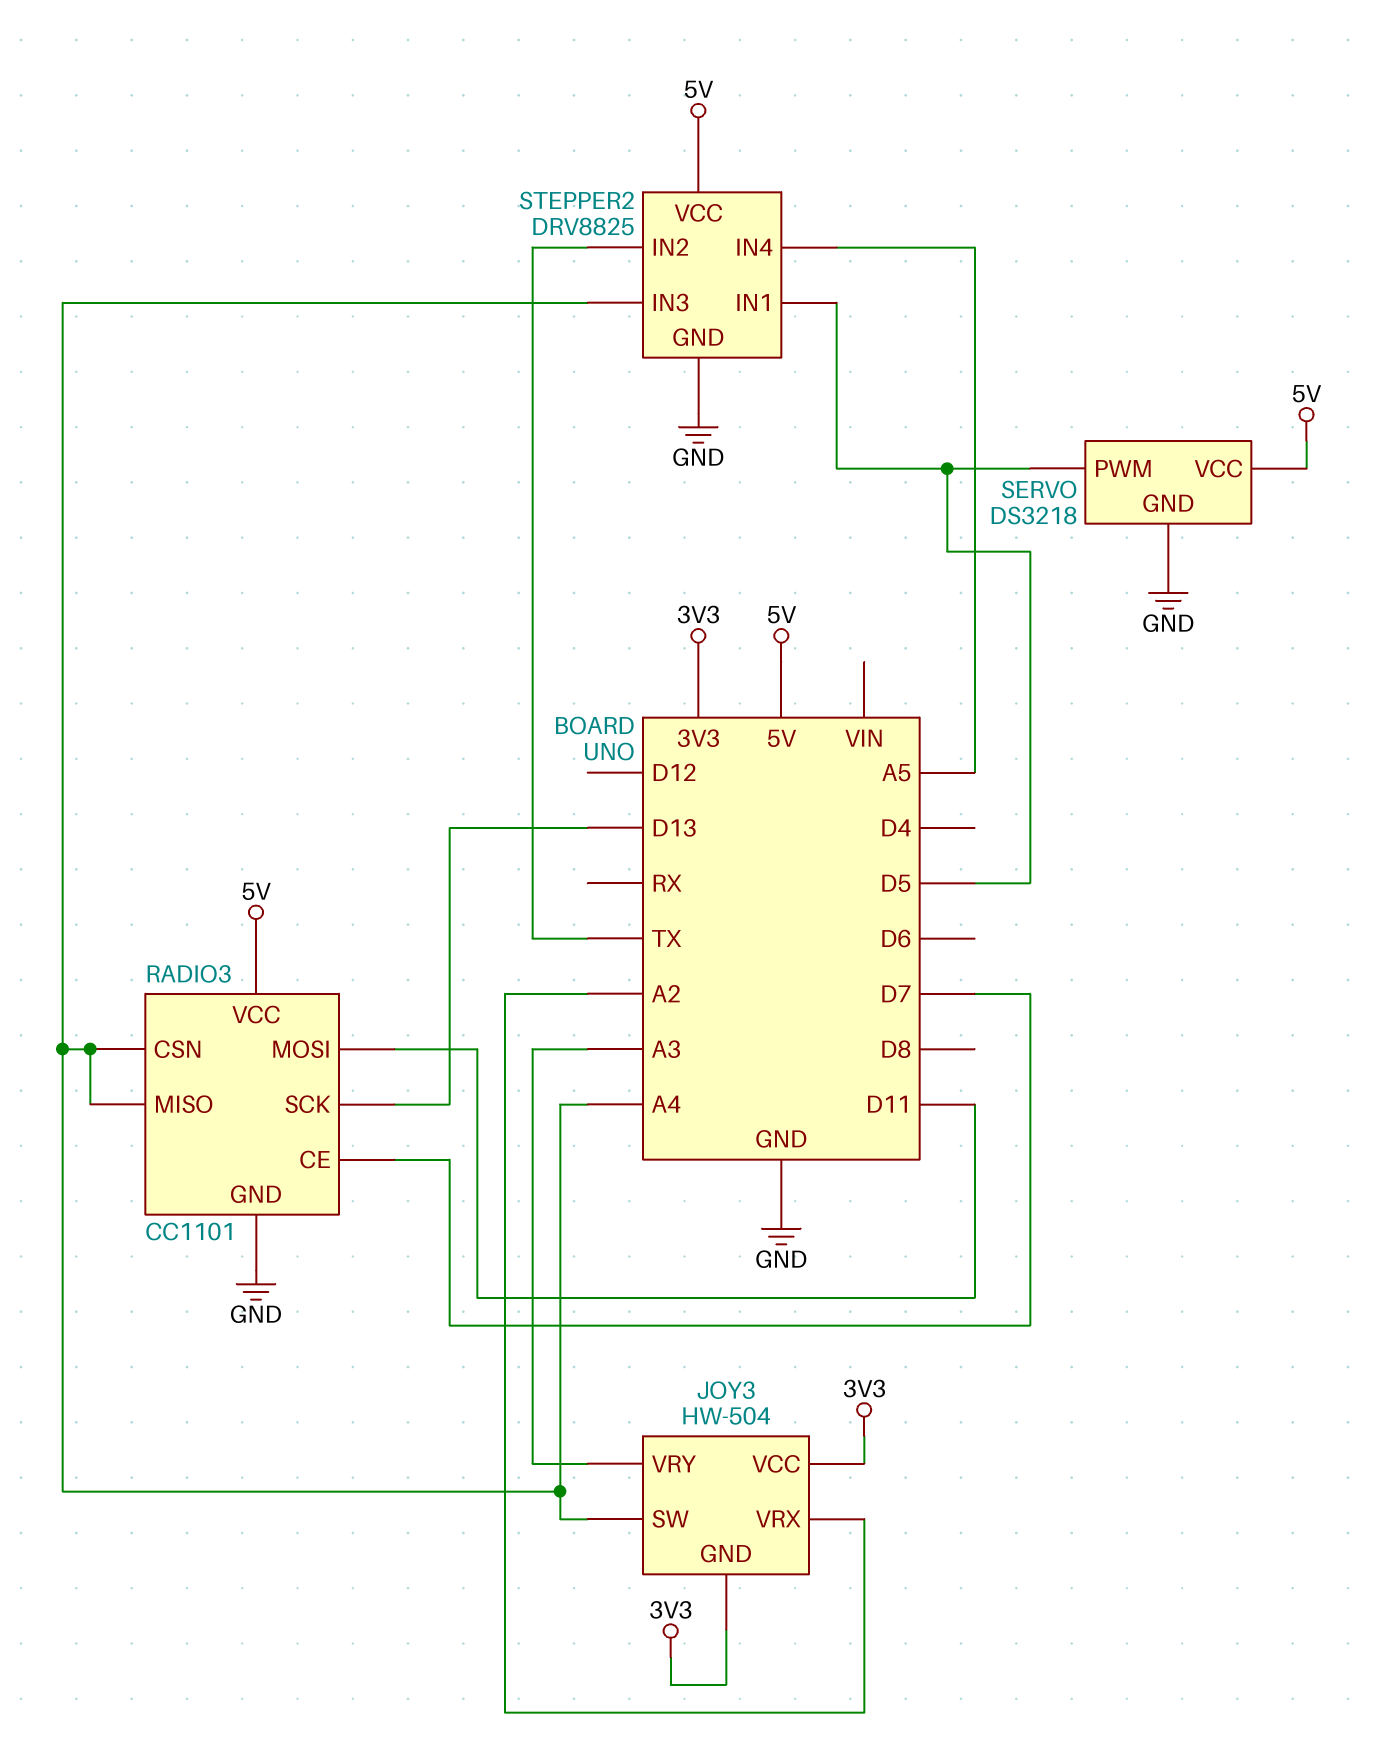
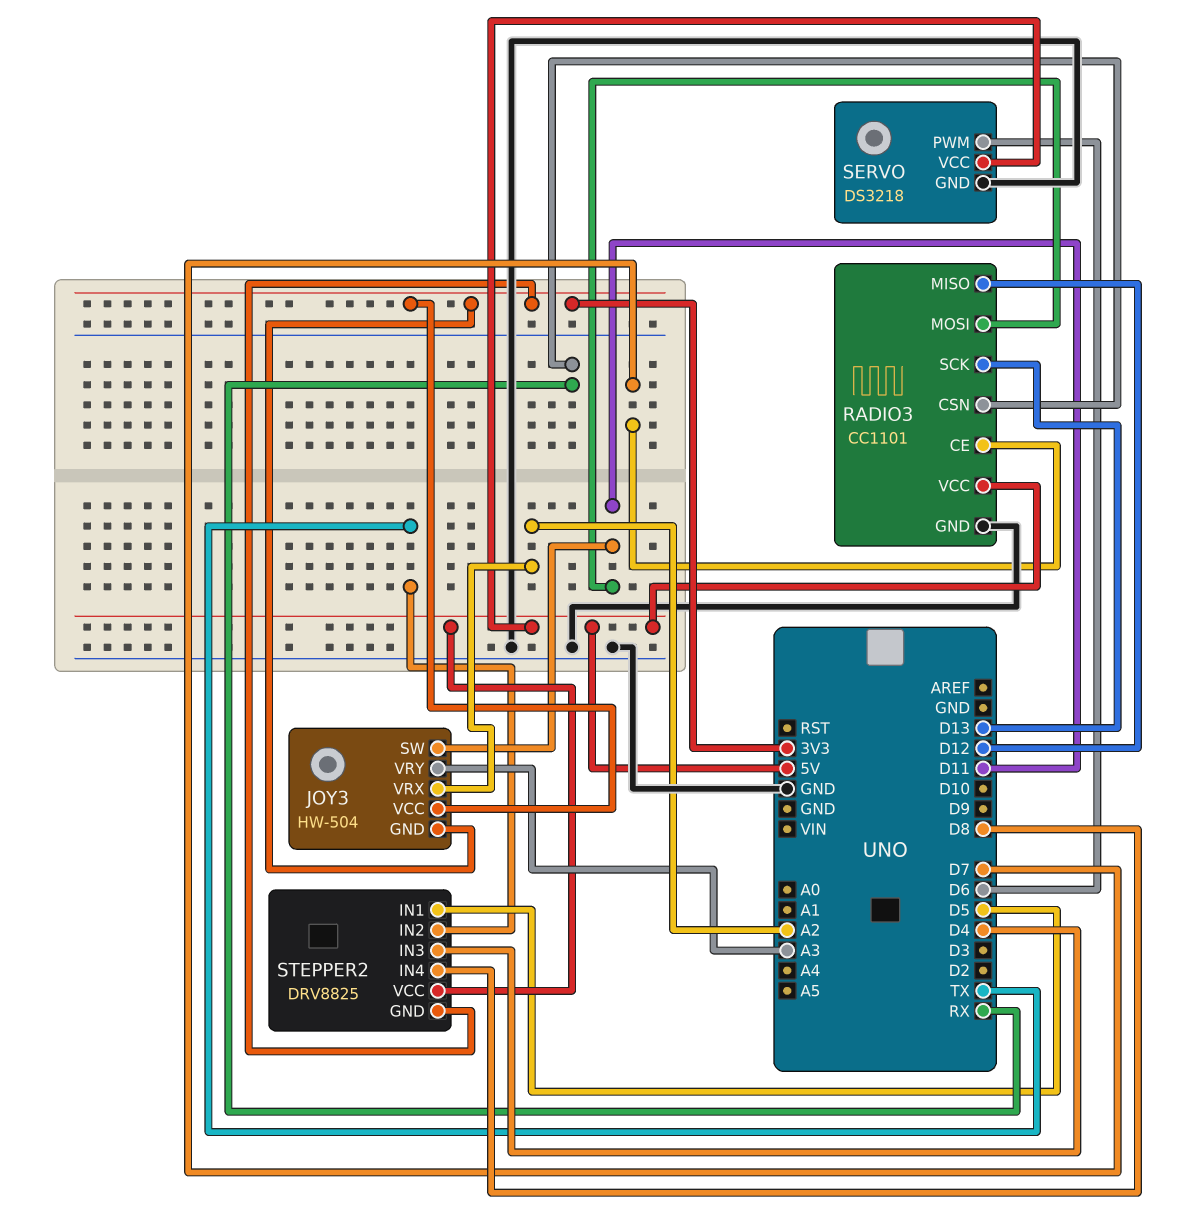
JOY3 pin SW: A4 -> D11
RADIO3 pin CSN: A4 -> RX
RADIO3 pin MISO: A4 -> D12
SERVO pin PWM: D5 -> D6
STEPPER2 pin GND: GND -> 3V3
STEPPER2 pin IN3: A4 -> D4
STEPPER2 pin IN4: A5 -> D8

